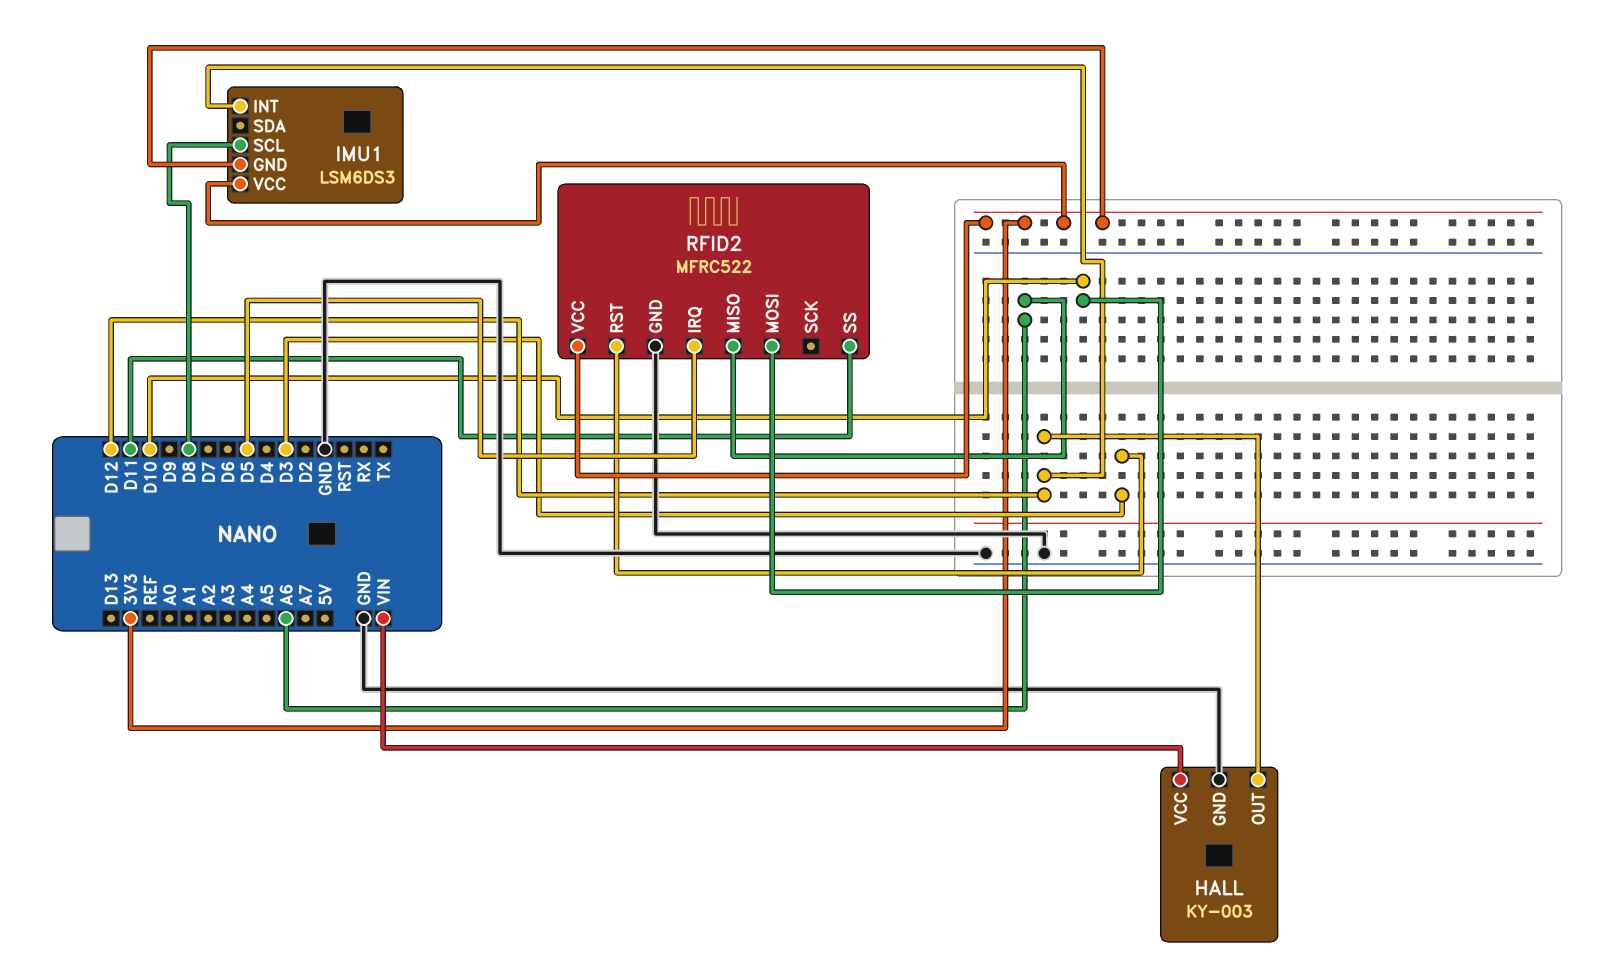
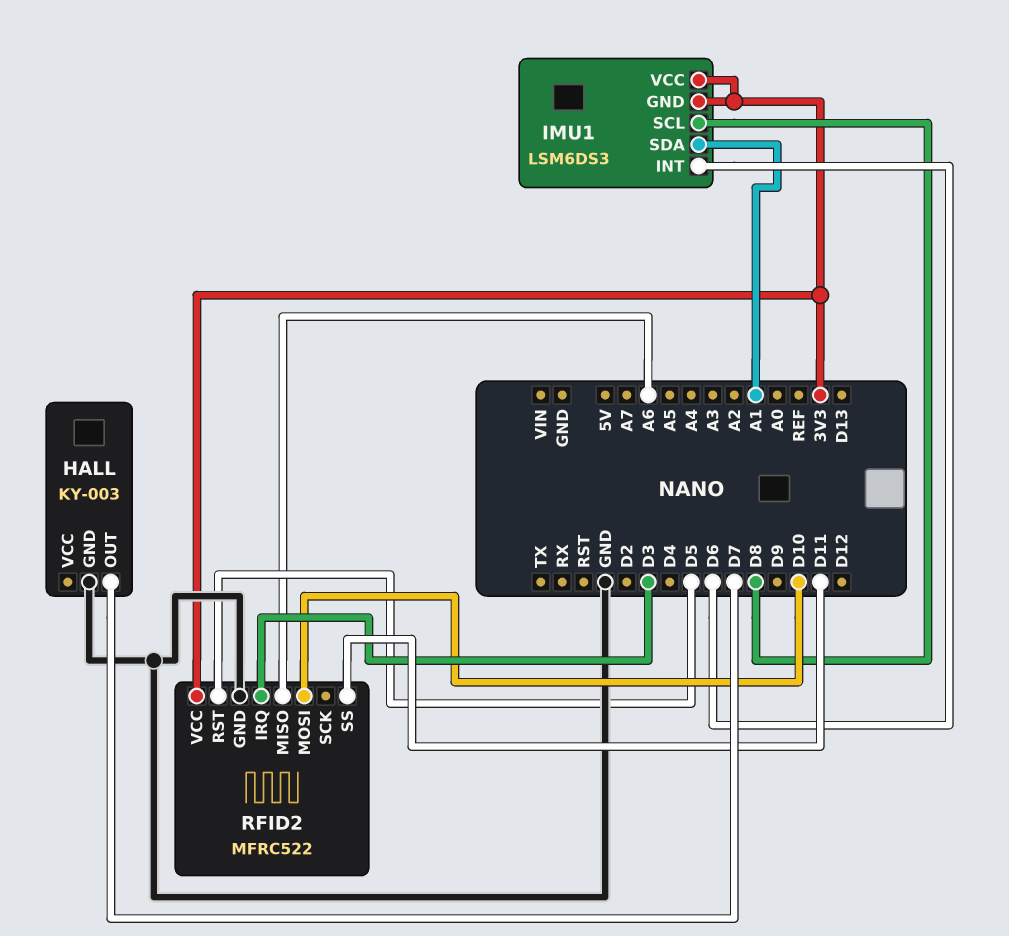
HALL pin OUT: D12 -> D7
HALL pin VCC: VIN -> none
IMU1 pin INT: D12 -> D6
IMU1 pin SDA: none -> A1
RFID2 pin IRQ: D5 -> D3
RFID2 pin RST: D3 -> D5

